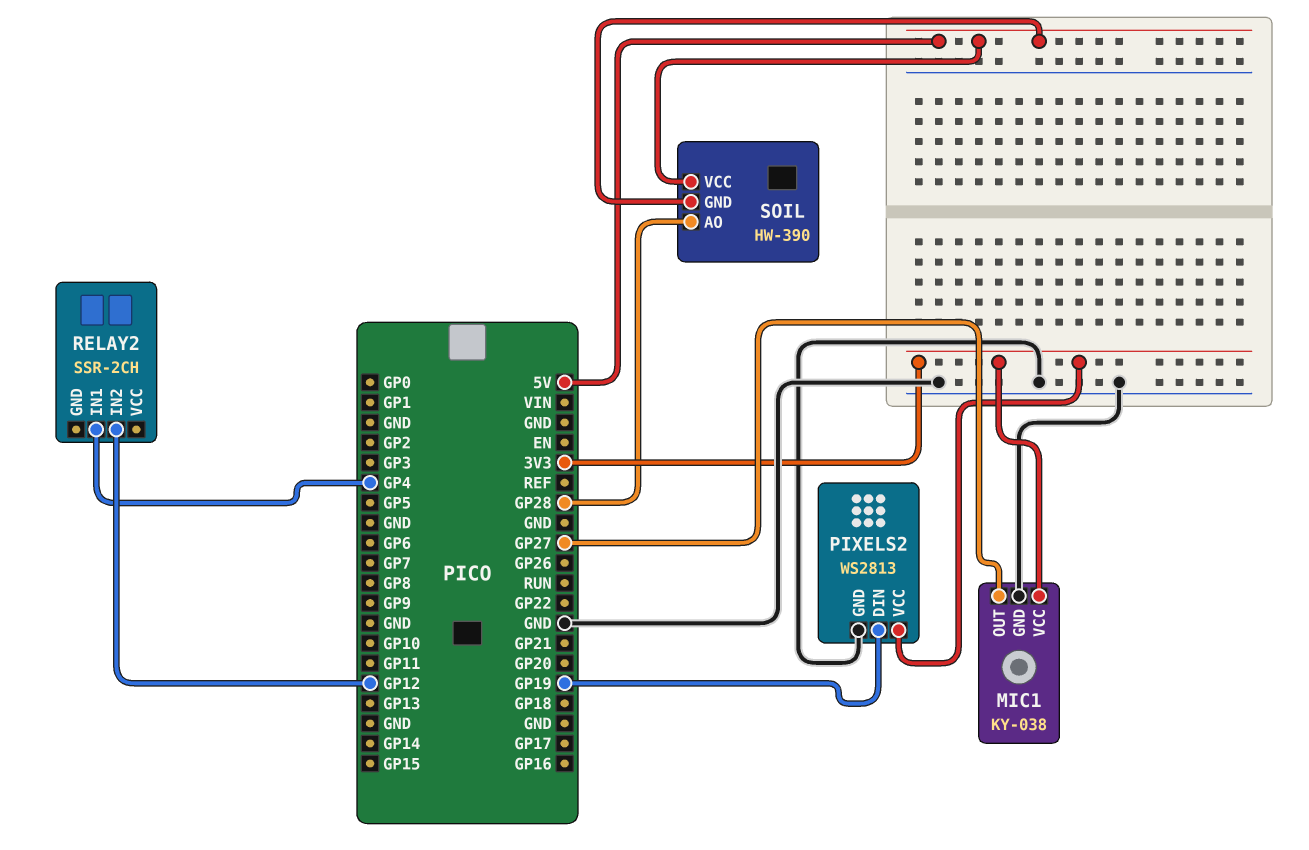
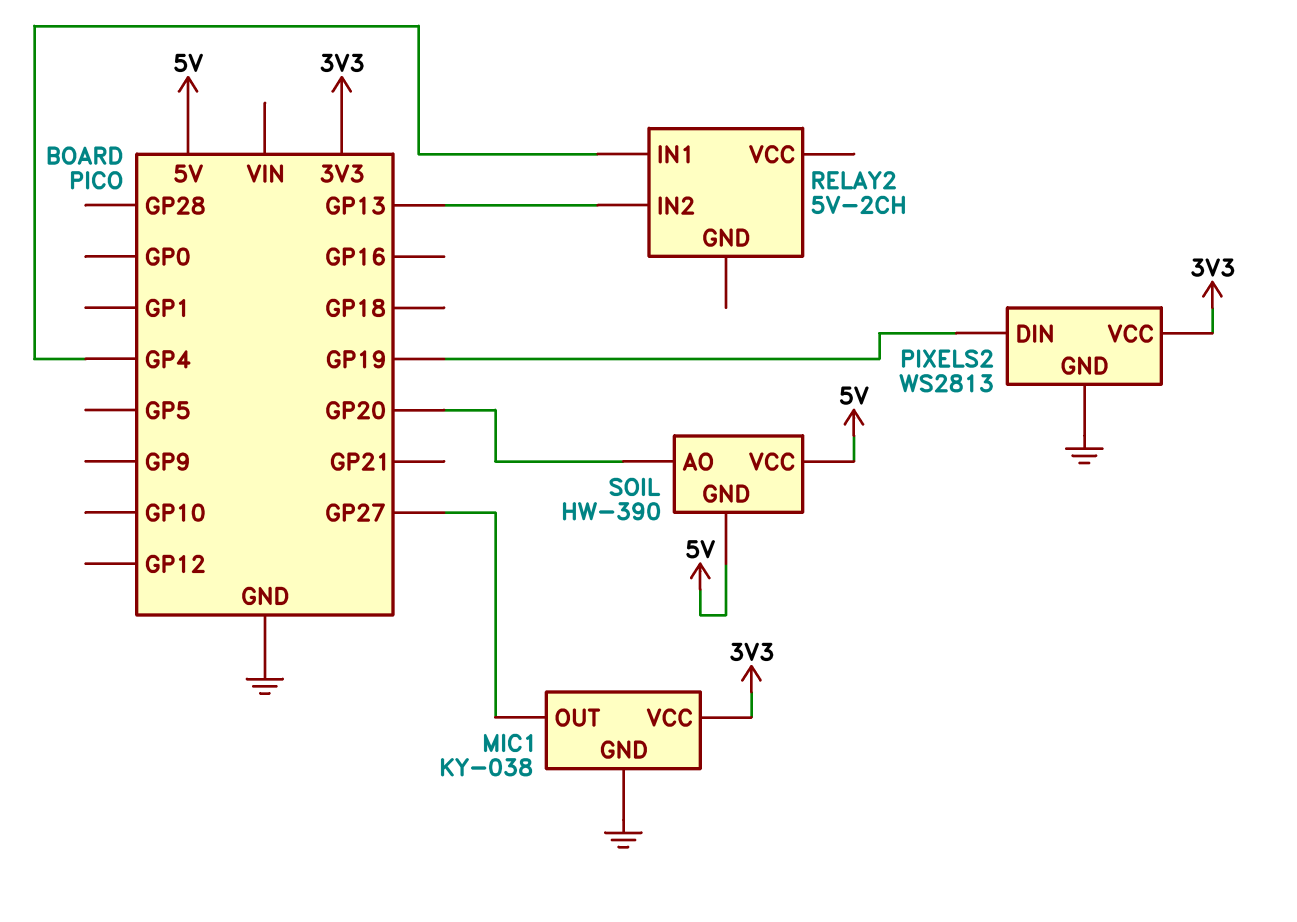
RELAY2: SSR-2CH -> 5V-2CH
RELAY2 pin IN2: GP12 -> GP13
SOIL pin AO: GP28 -> GP20

